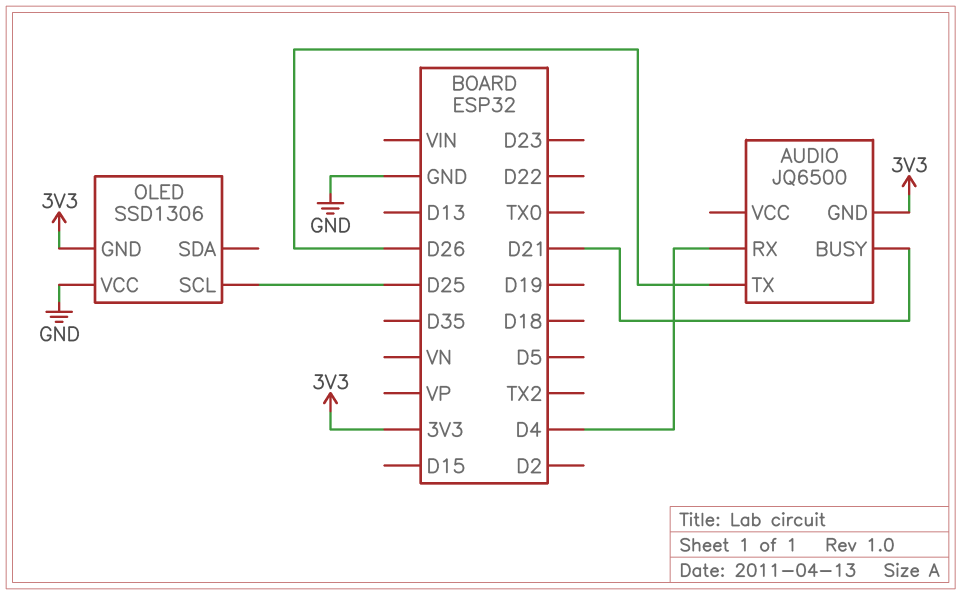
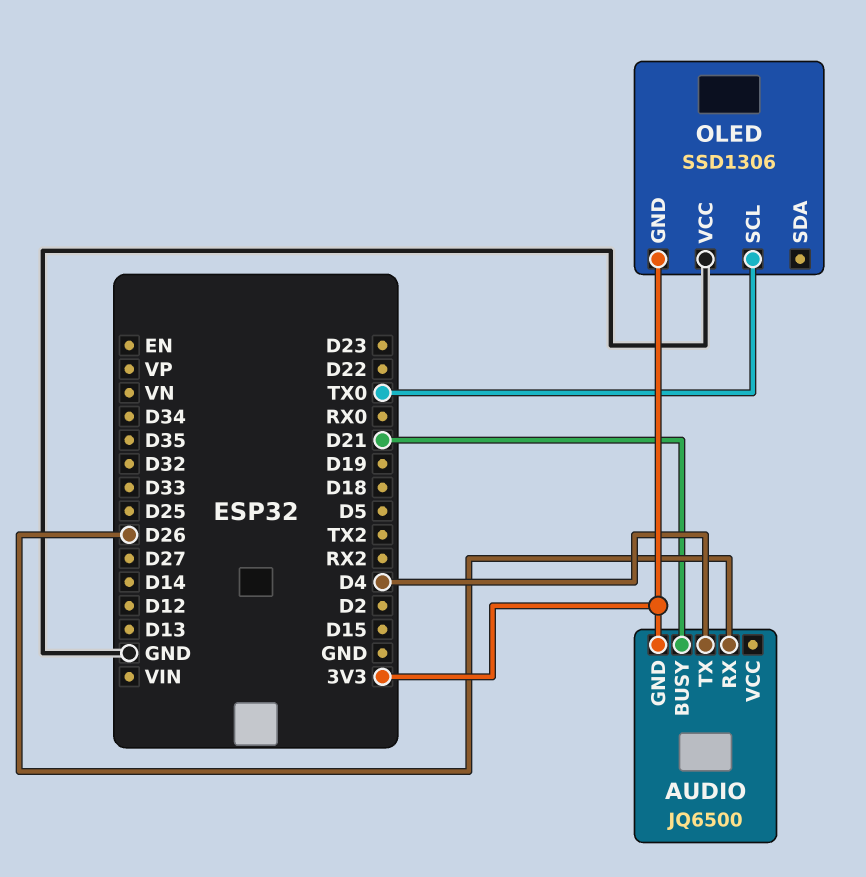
AUDIO pin RX: D4 -> D26
AUDIO pin TX: D26 -> D4
OLED pin SCL: D25 -> TX0

